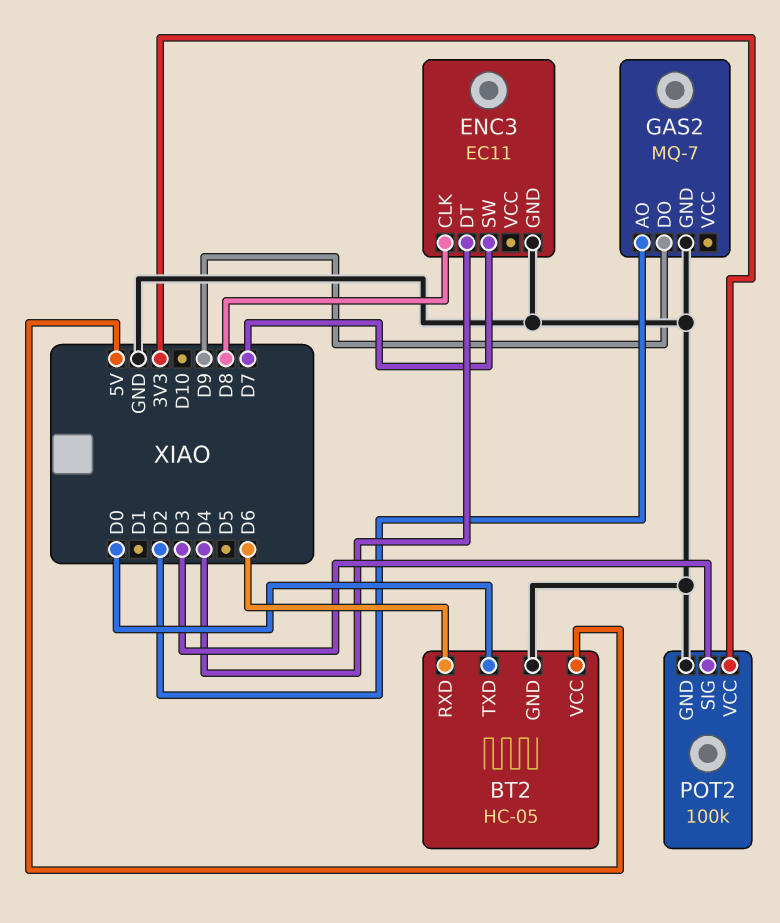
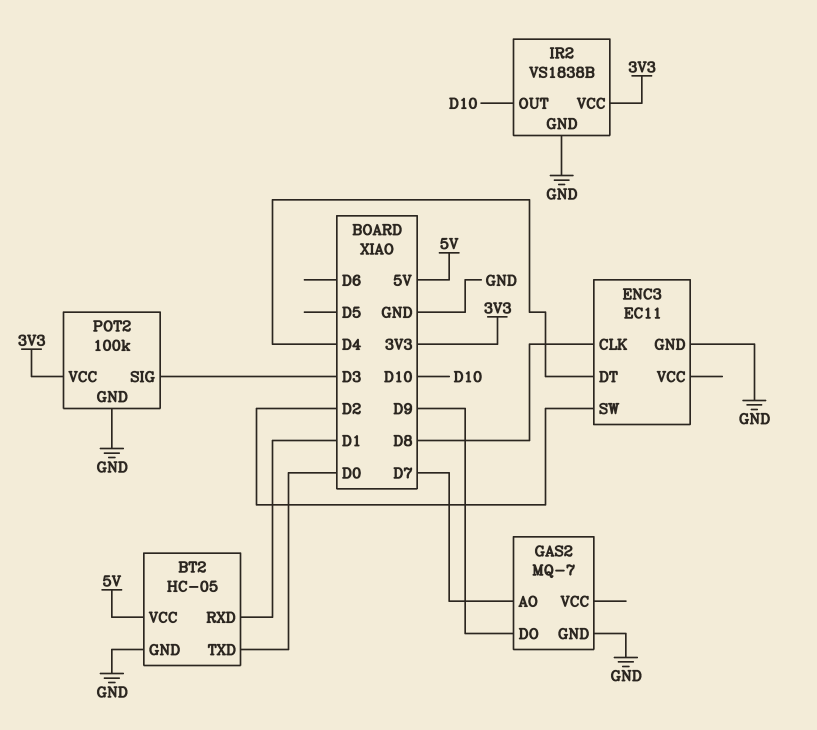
BT2 pin RXD: D6 -> D1
ENC3 pin SW: D7 -> D2
GAS2 pin AO: D2 -> D7
IR2: none -> VS1838B
IR2 pin GND: none -> GND
IR2 pin OUT: none -> D10
IR2 pin VCC: none -> 3V3

